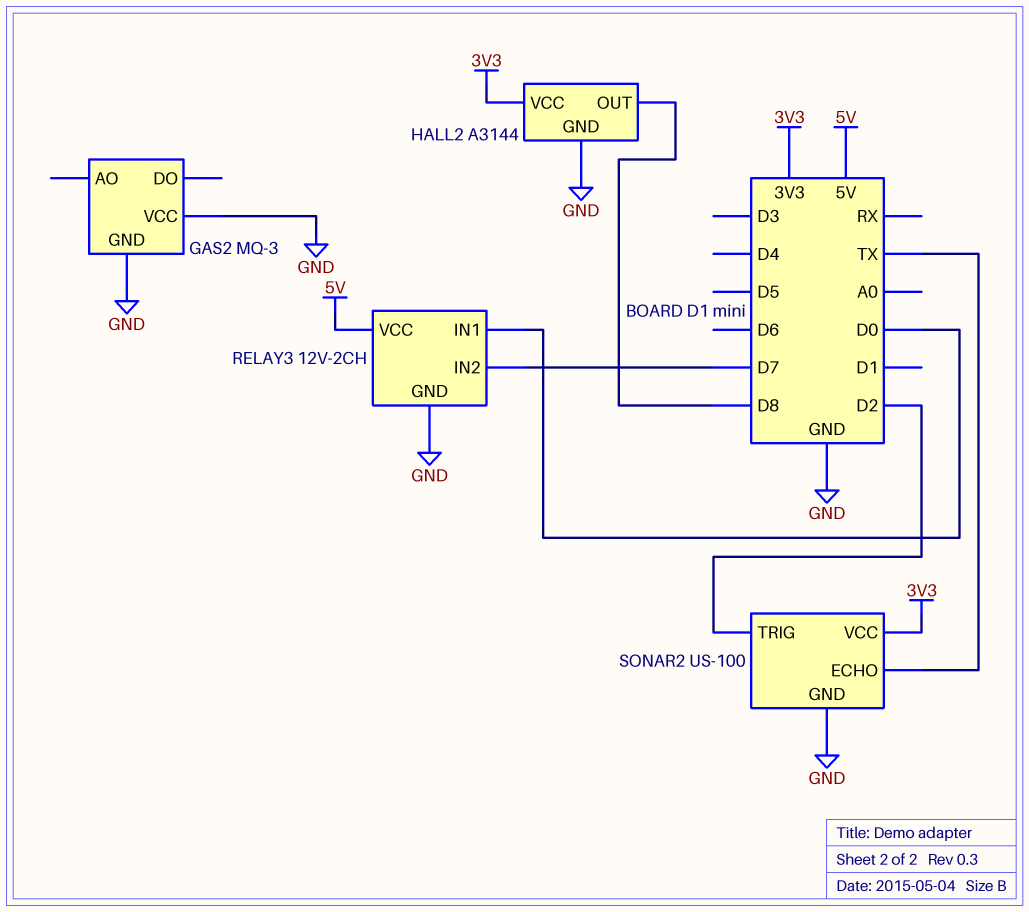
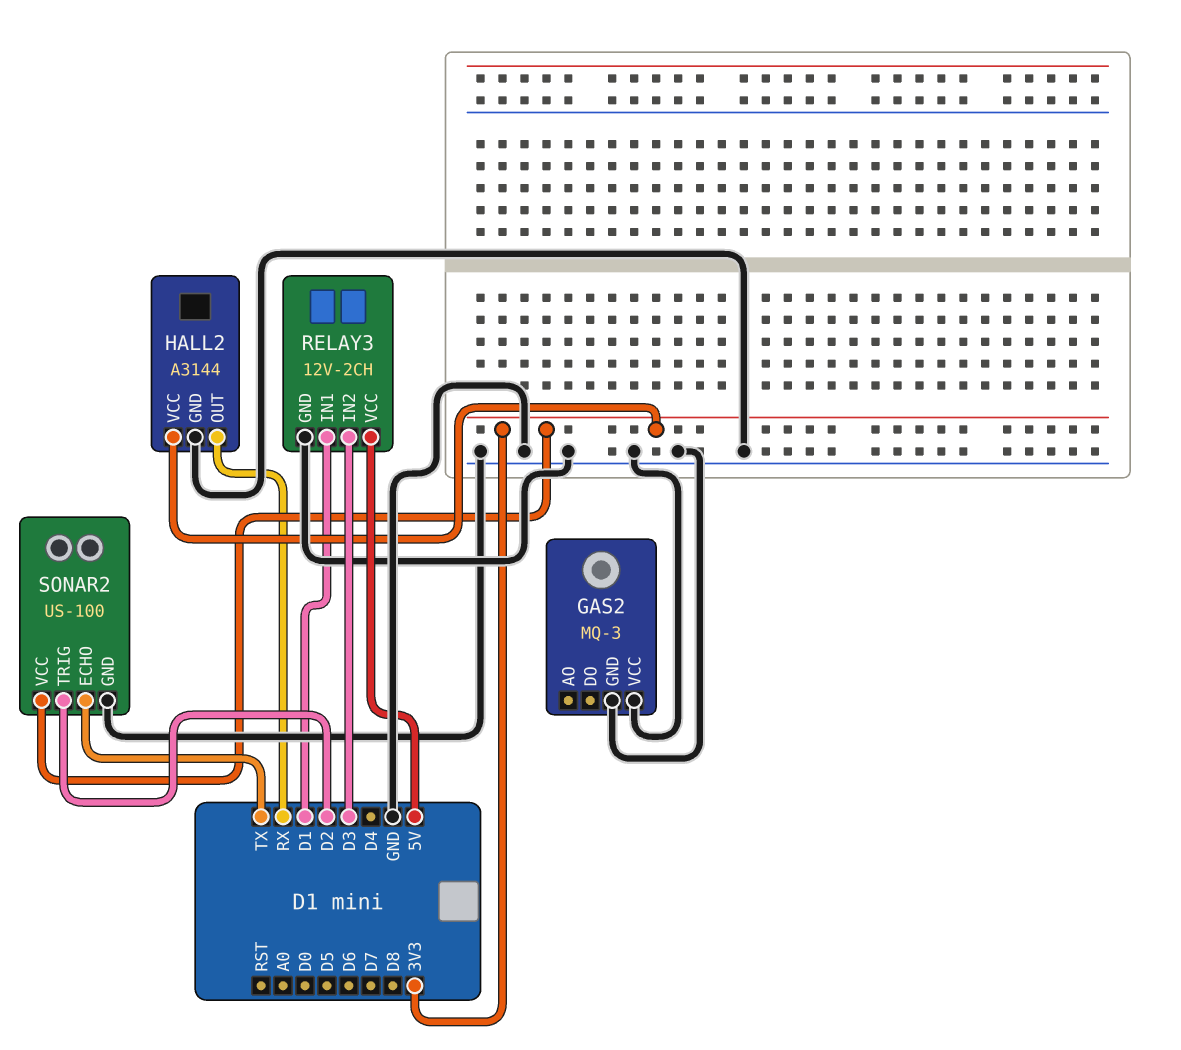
HALL2 pin OUT: D8 -> RX
RELAY3 pin IN1: D0 -> D1
RELAY3 pin IN2: D7 -> D3

